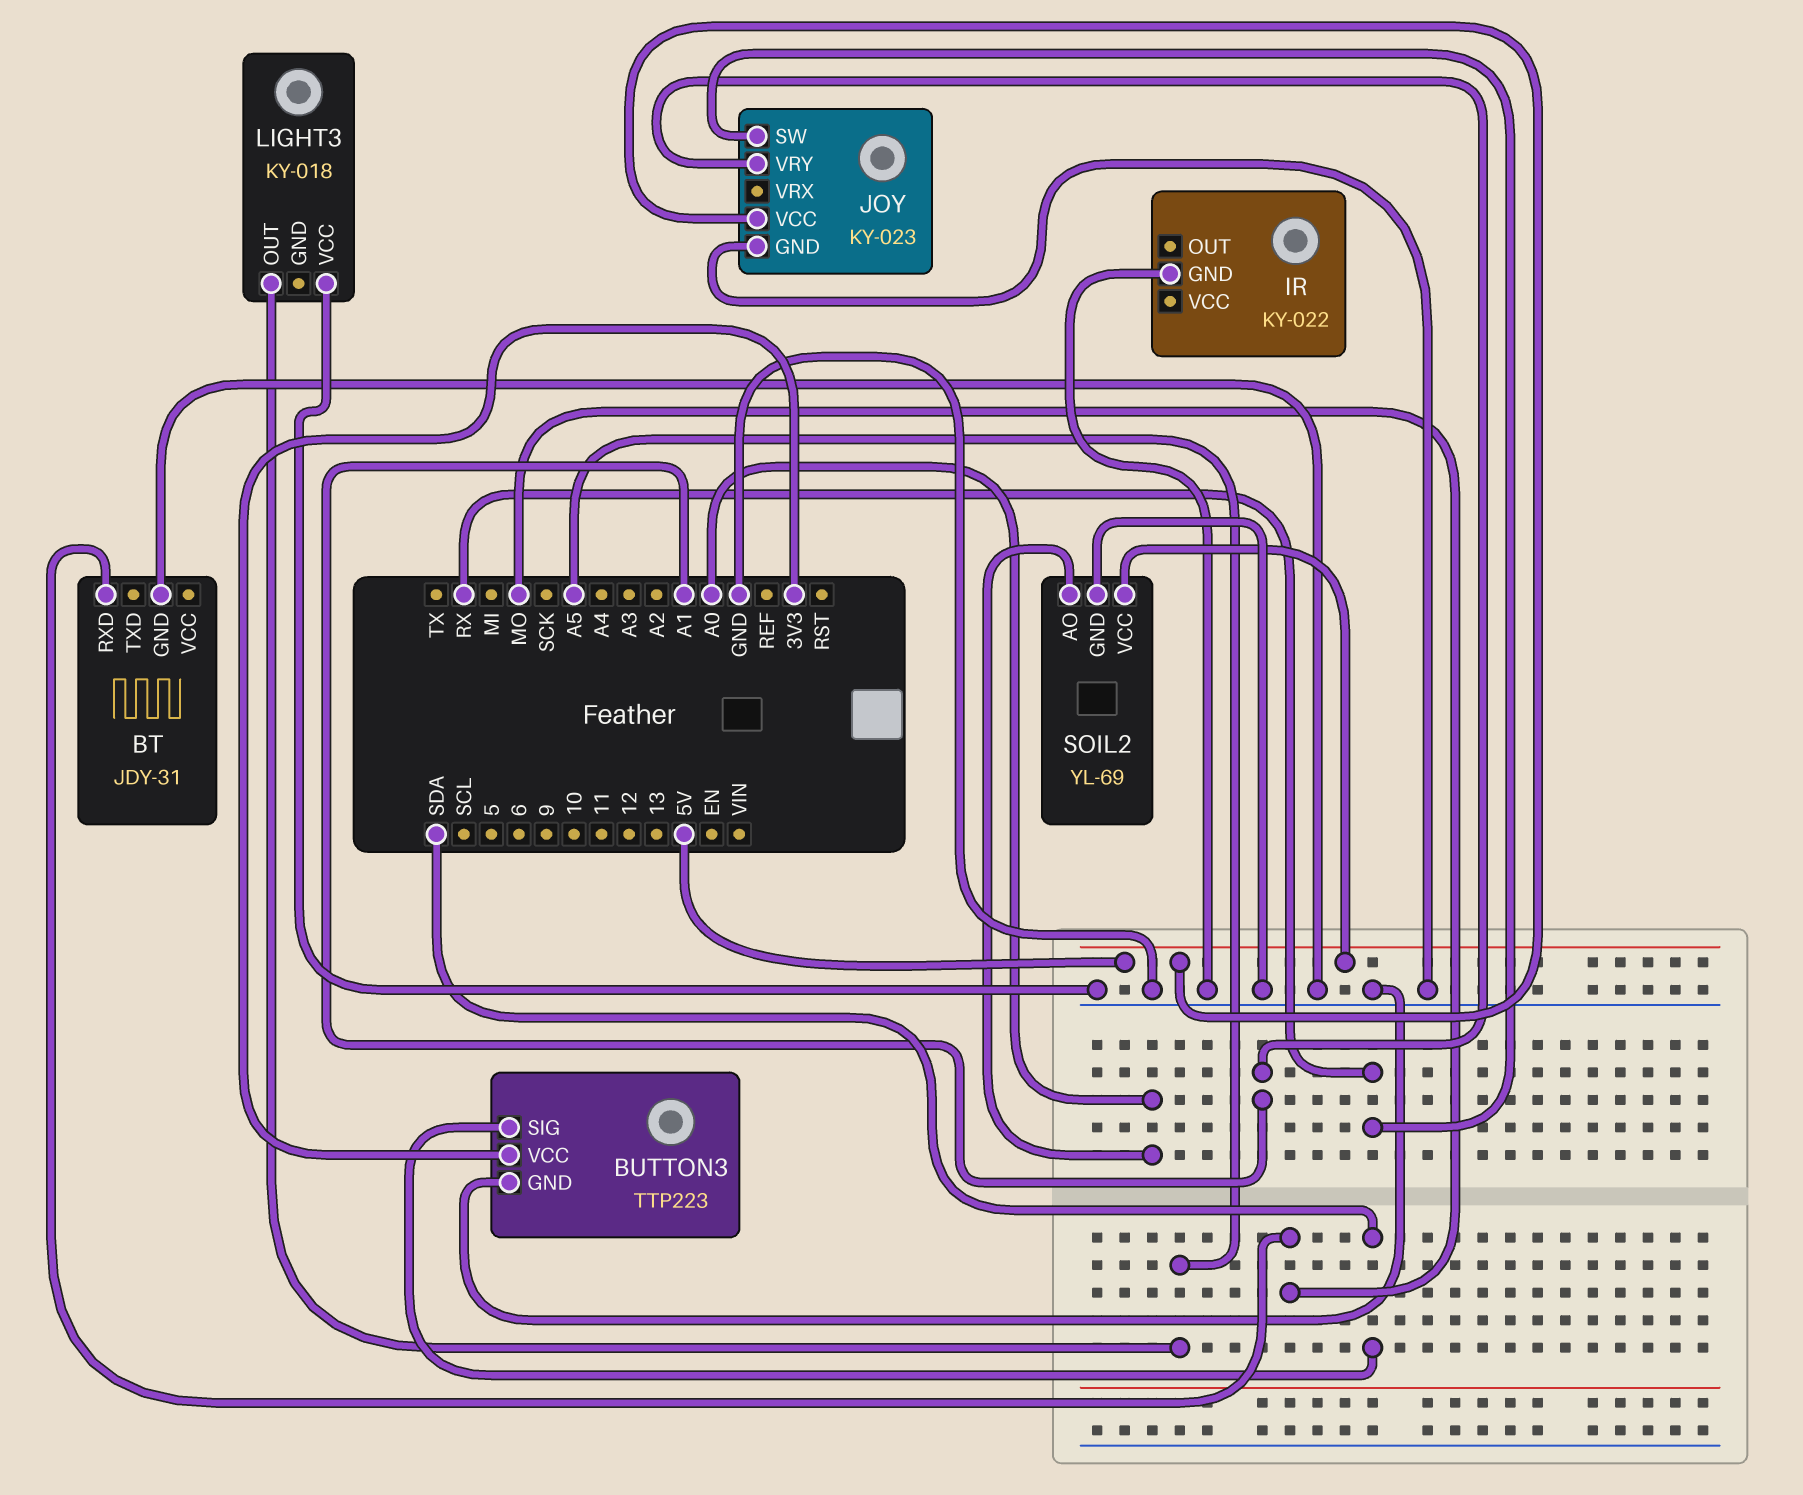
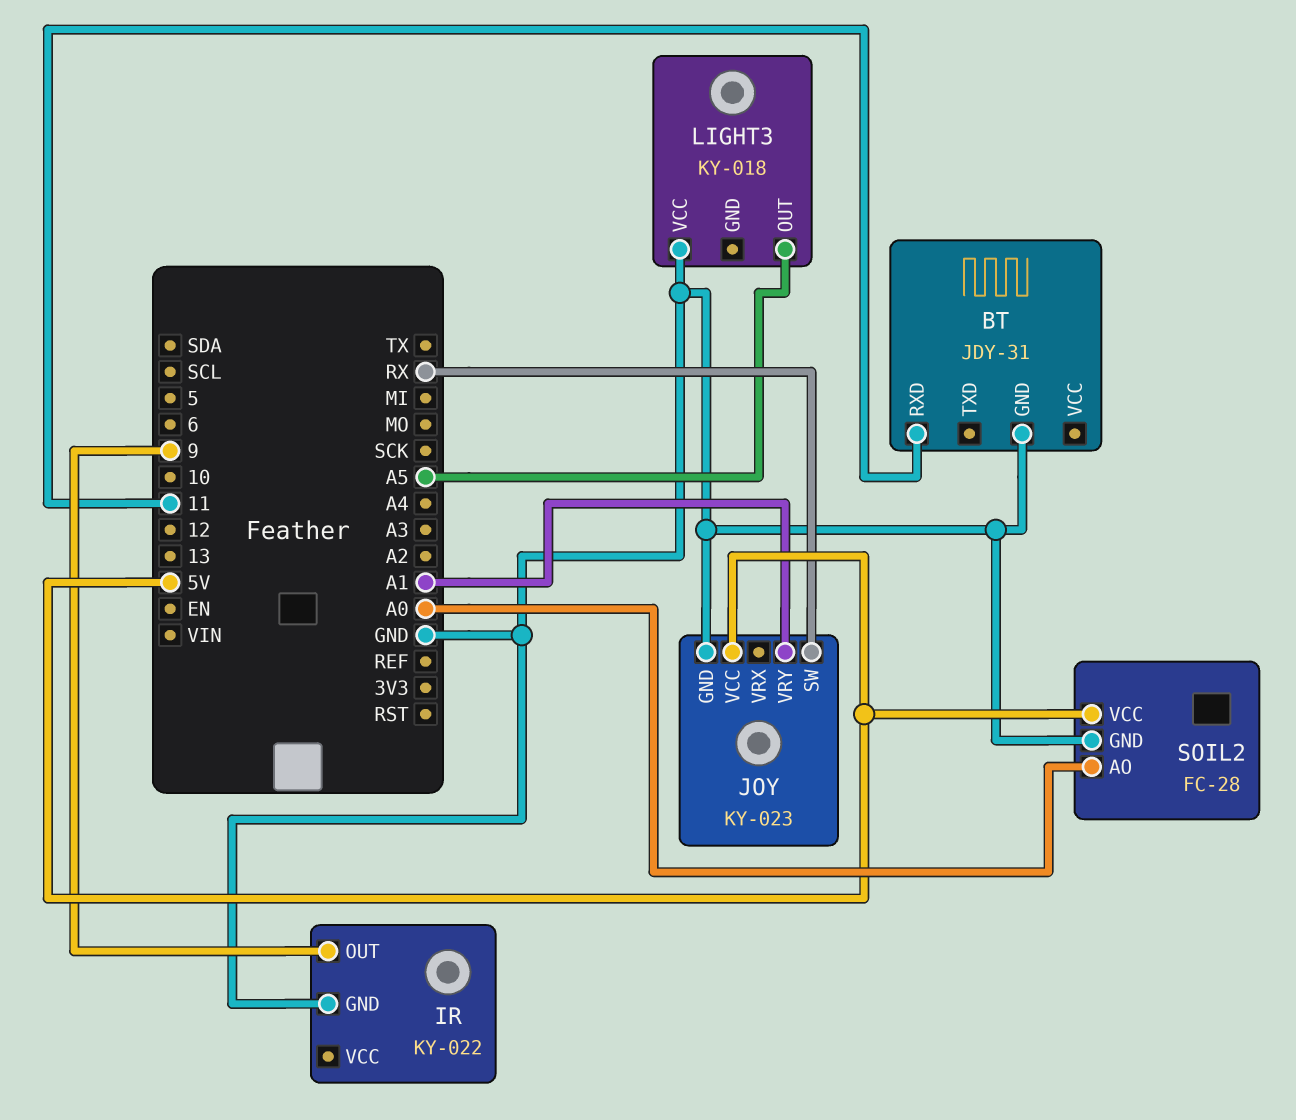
BT pin RXD: MO -> 11
BUTTON3: TTP223 -> none
BUTTON3 pin GND: GND -> none
BUTTON3 pin SIG: SDA -> none
BUTTON3 pin VCC: 3V3 -> none
IR pin OUT: none -> 9
SOIL2: YL-69 -> FC-28

